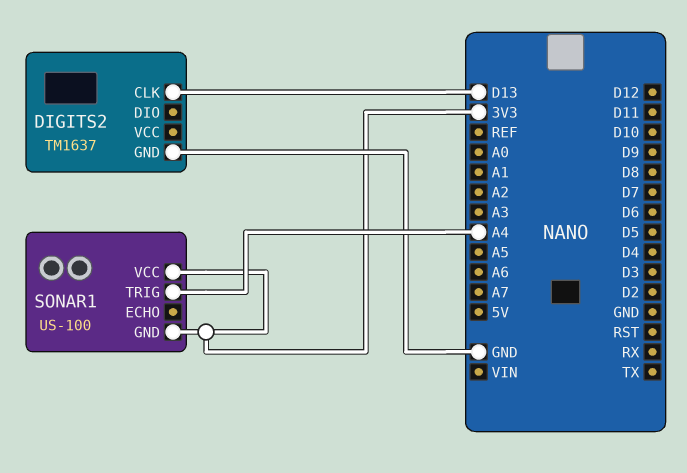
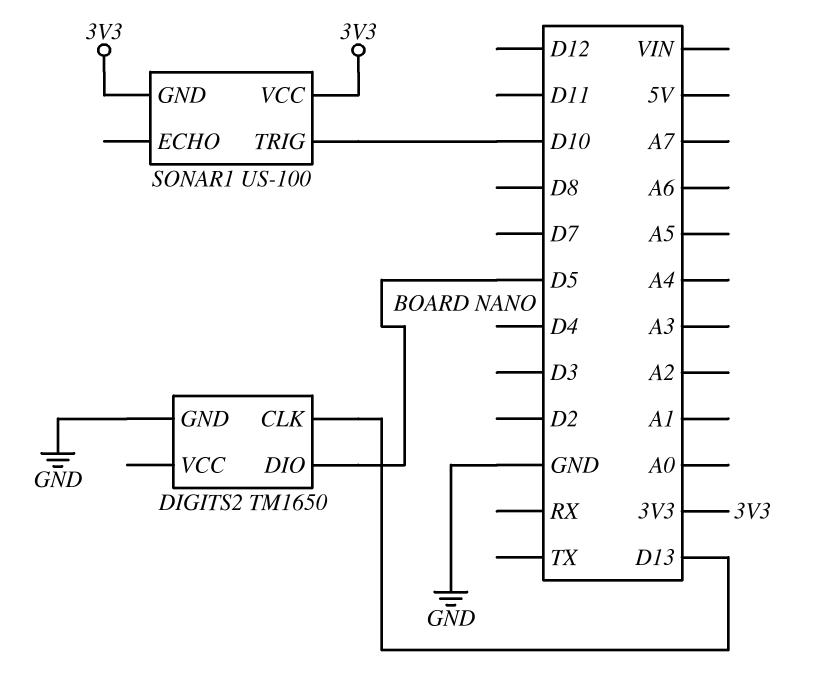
DIGITS2: TM1637 -> TM1650
DIGITS2 pin DIO: none -> D5
SONAR1 pin TRIG: A4 -> D10

